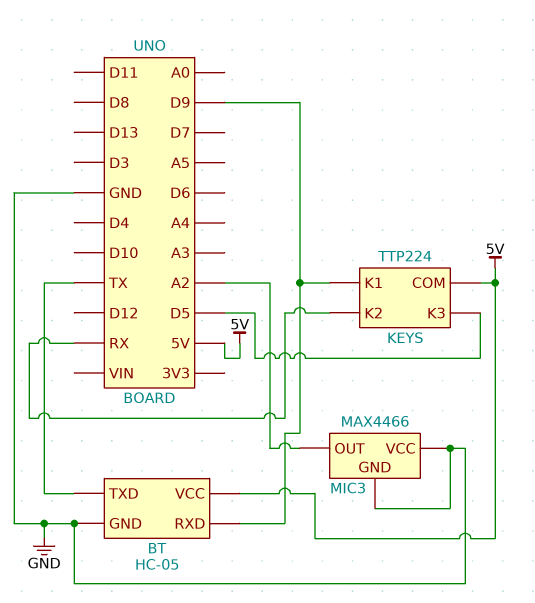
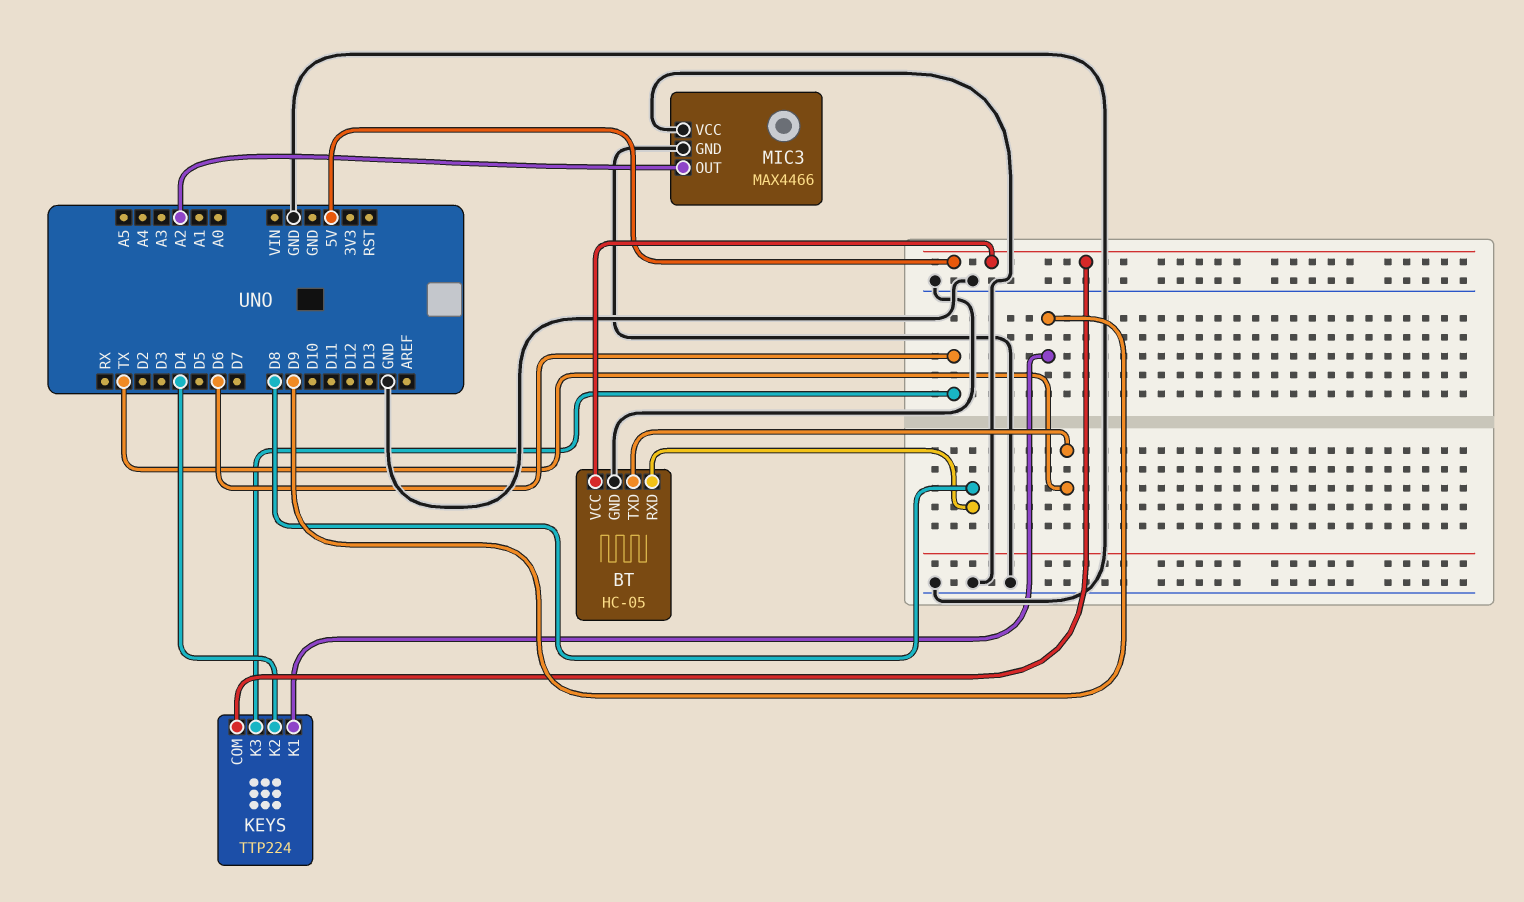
BT pin RXD: D9 -> D8
KEYS pin K2: RX -> D4
KEYS pin K3: D5 -> D6

